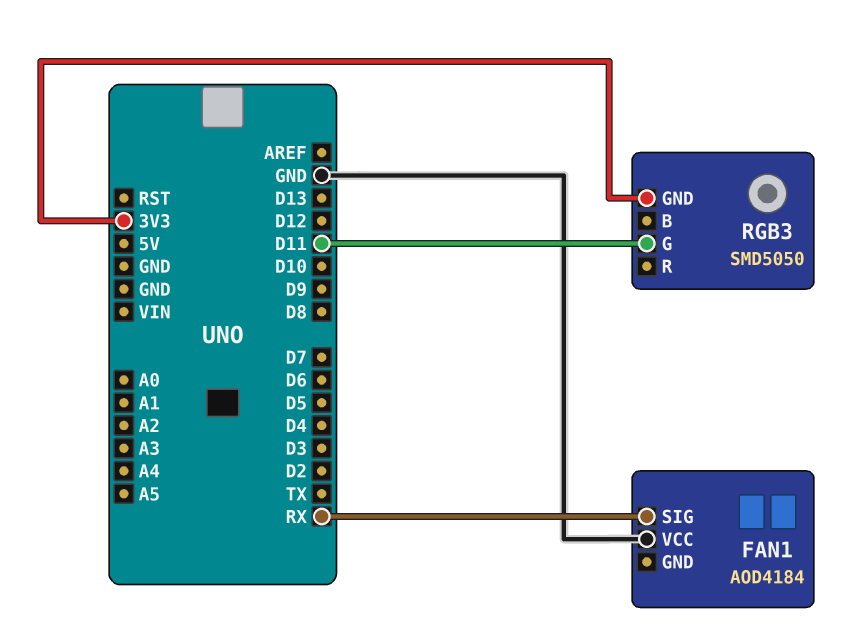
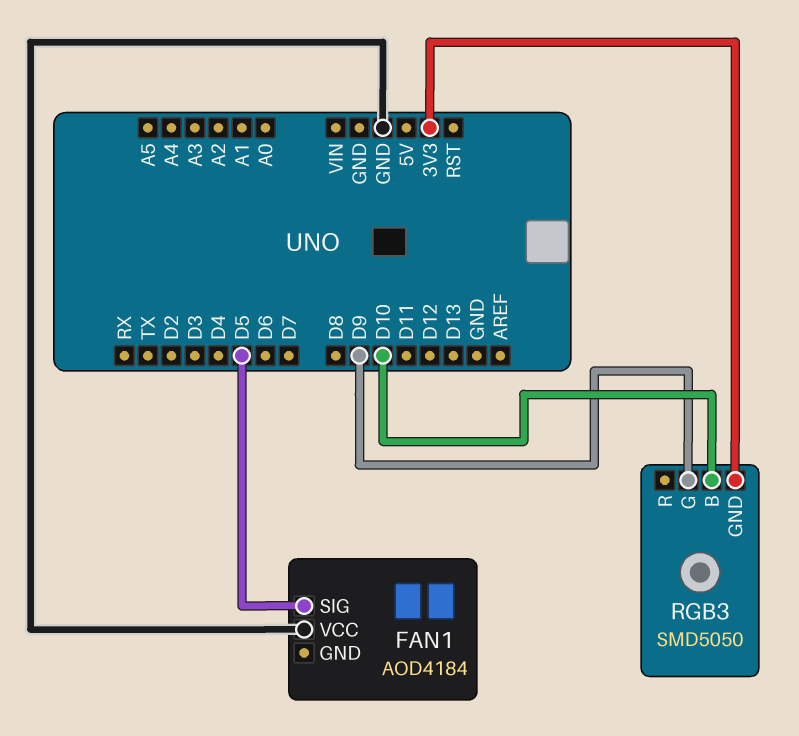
FAN1 pin SIG: RX -> D5
RGB3 pin B: none -> D10
RGB3 pin G: D11 -> D9

